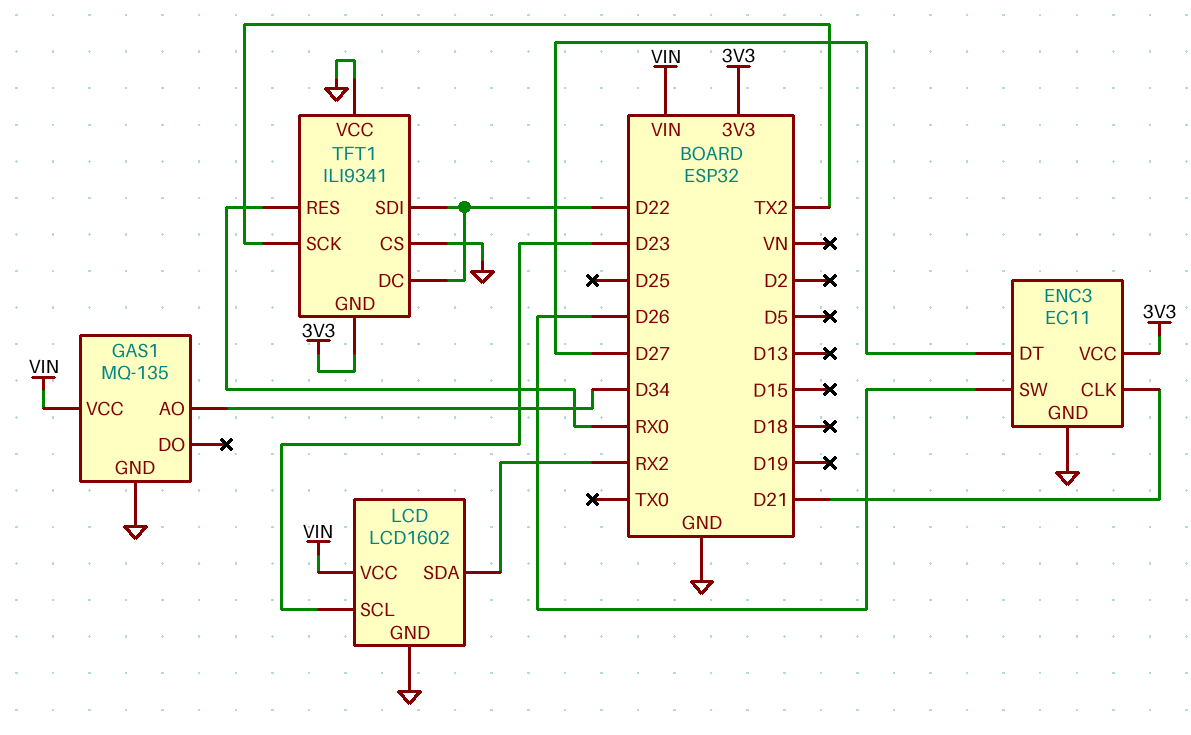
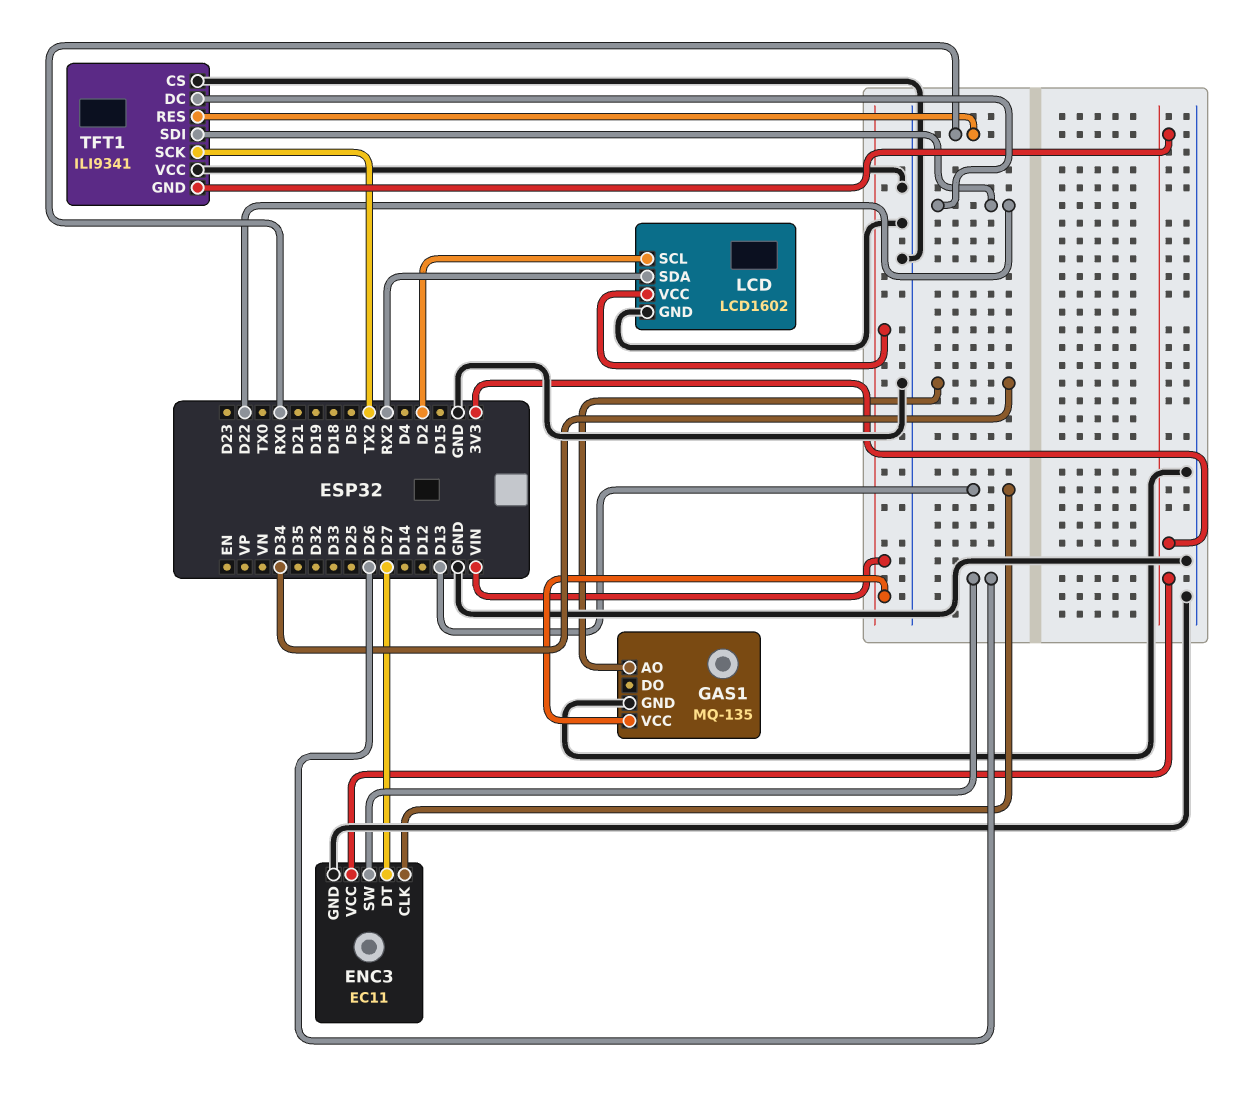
ENC3 pin CLK: D21 -> D13
LCD pin SCL: D23 -> D2

